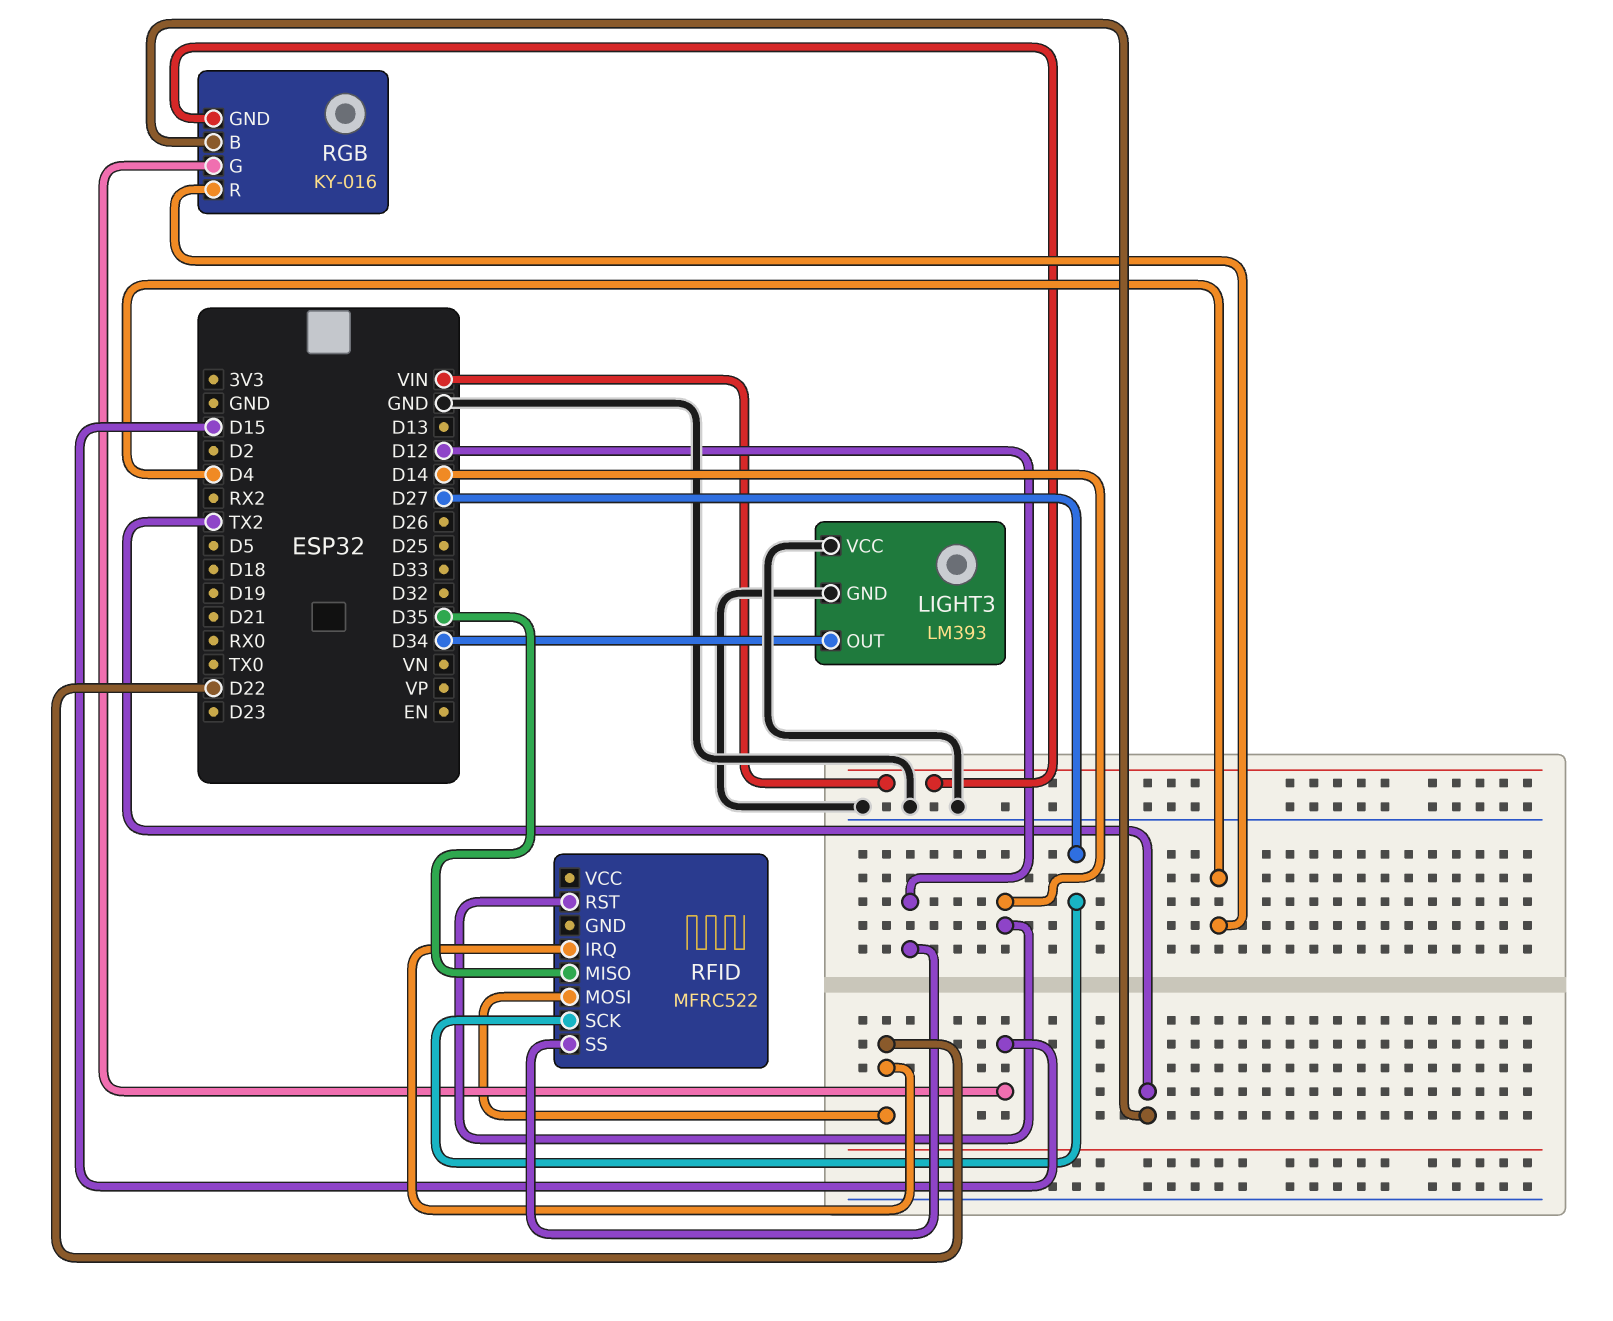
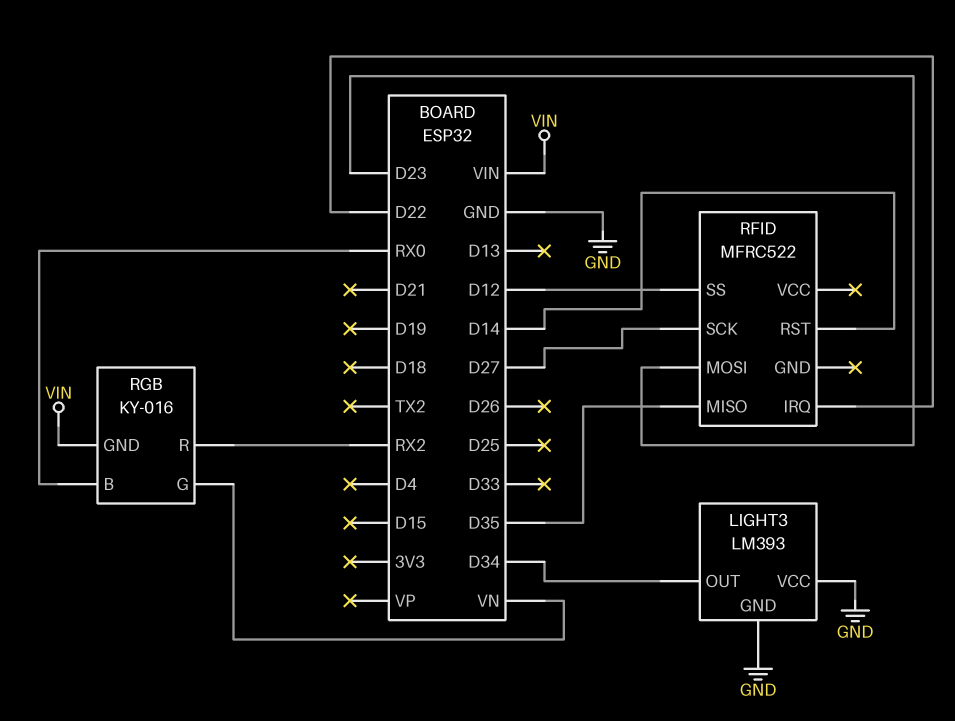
RFID pin MOSI: D22 -> D23
RGB pin B: TX2 -> RX0
RGB pin G: D15 -> VN
RGB pin R: D4 -> RX2

